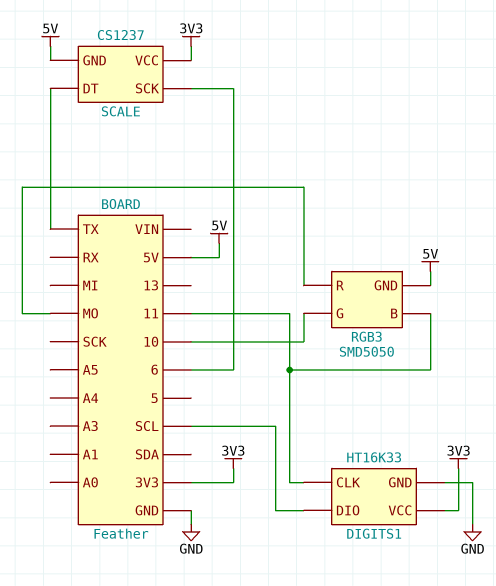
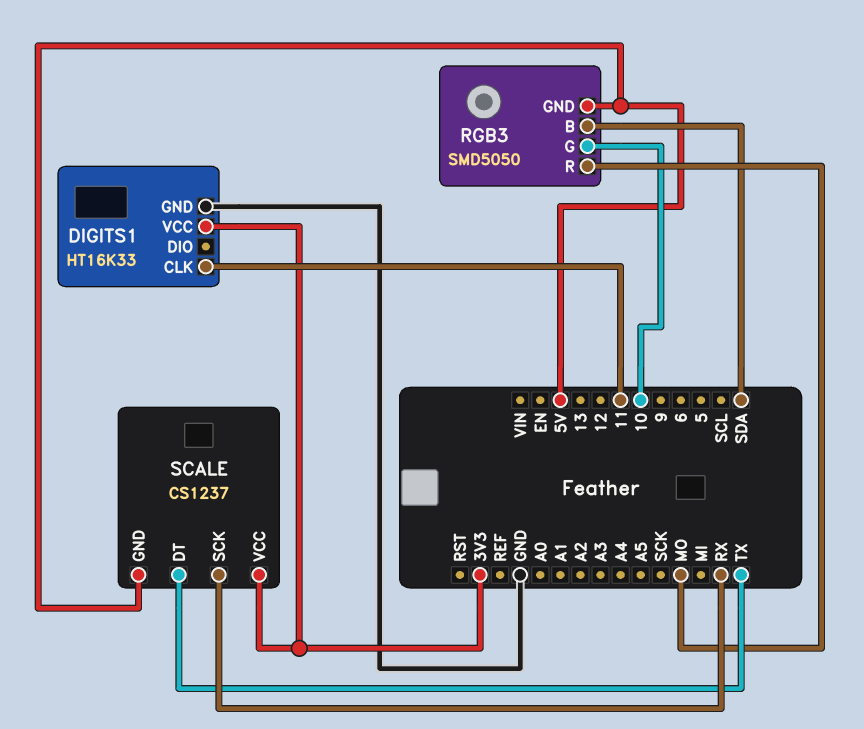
DIGITS1 pin DIO: SCL -> none
RGB3 pin B: 11 -> SDA
SCALE pin SCK: 6 -> RX

